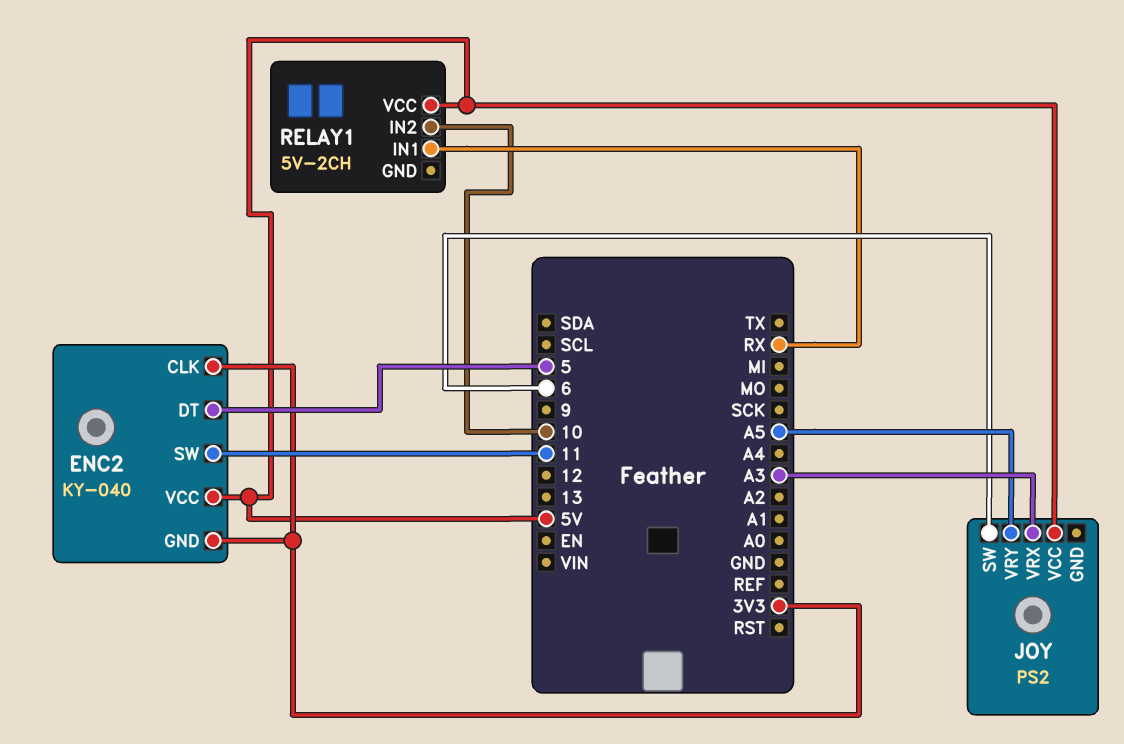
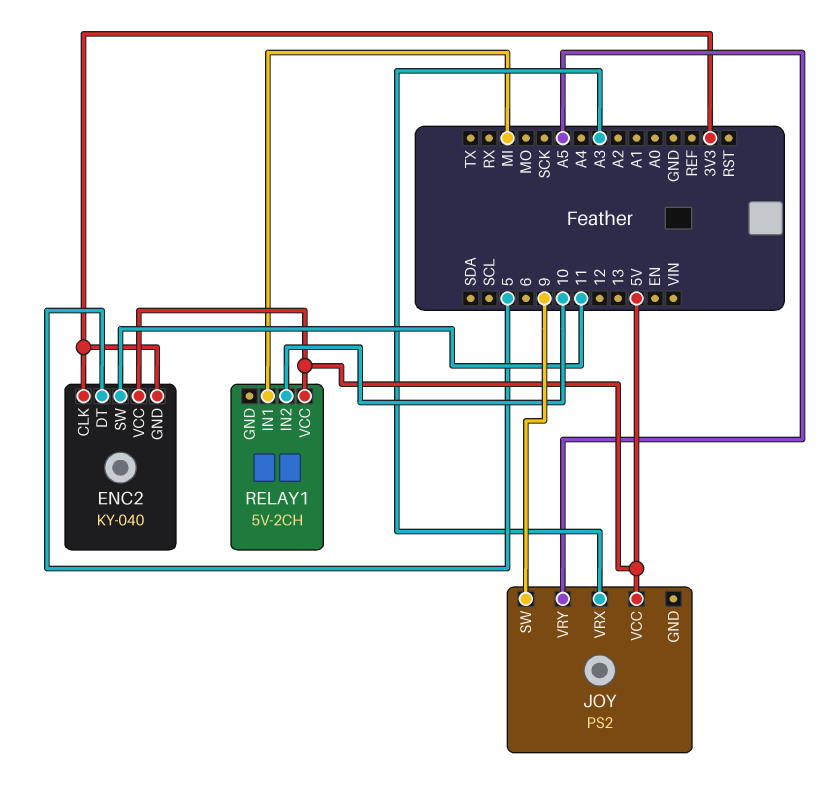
JOY pin SW: 6 -> 9
RELAY1 pin IN1: RX -> MI

